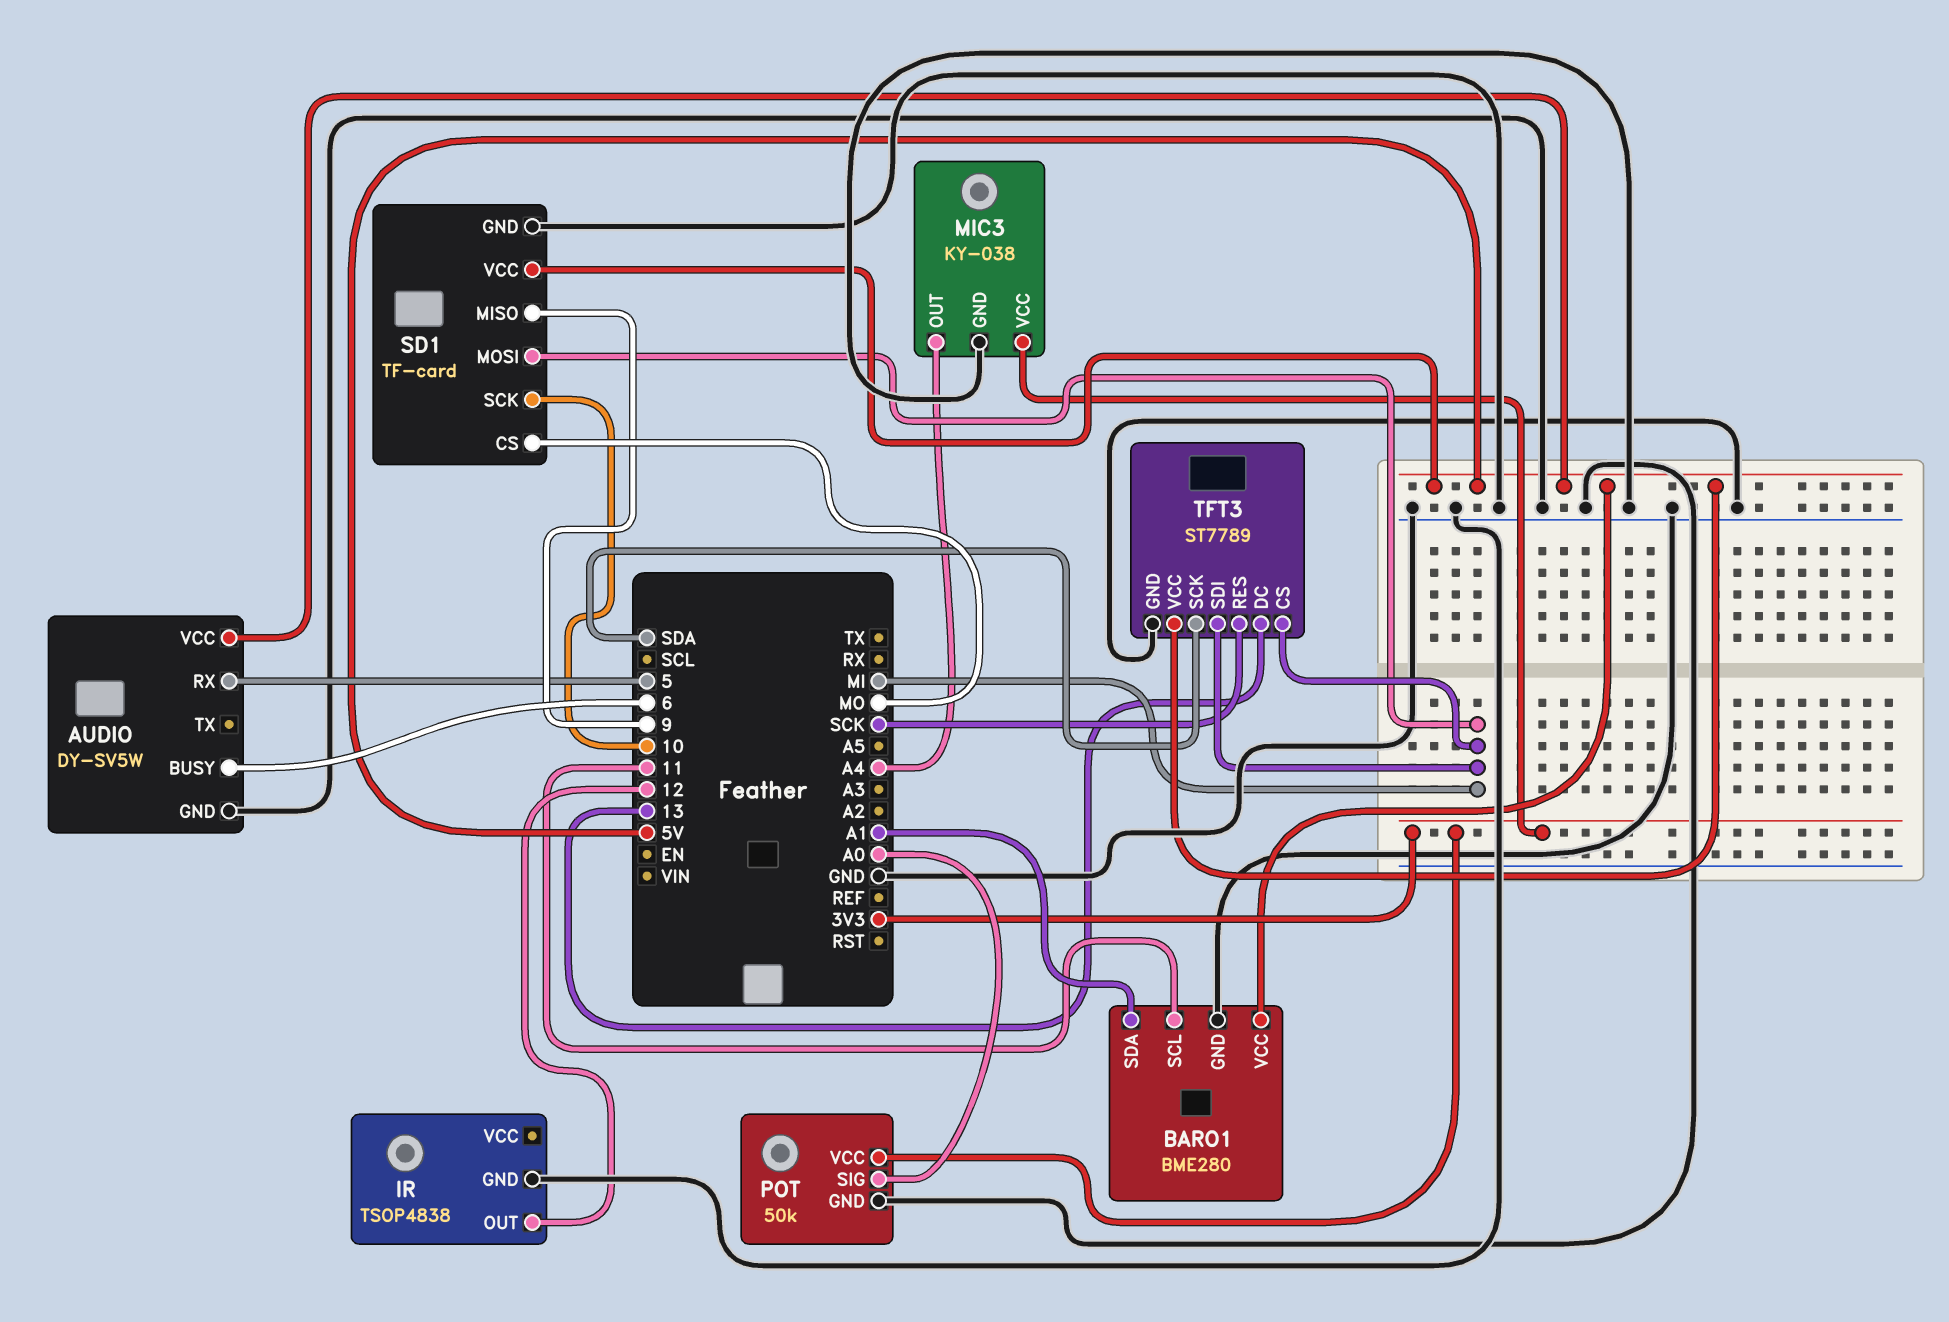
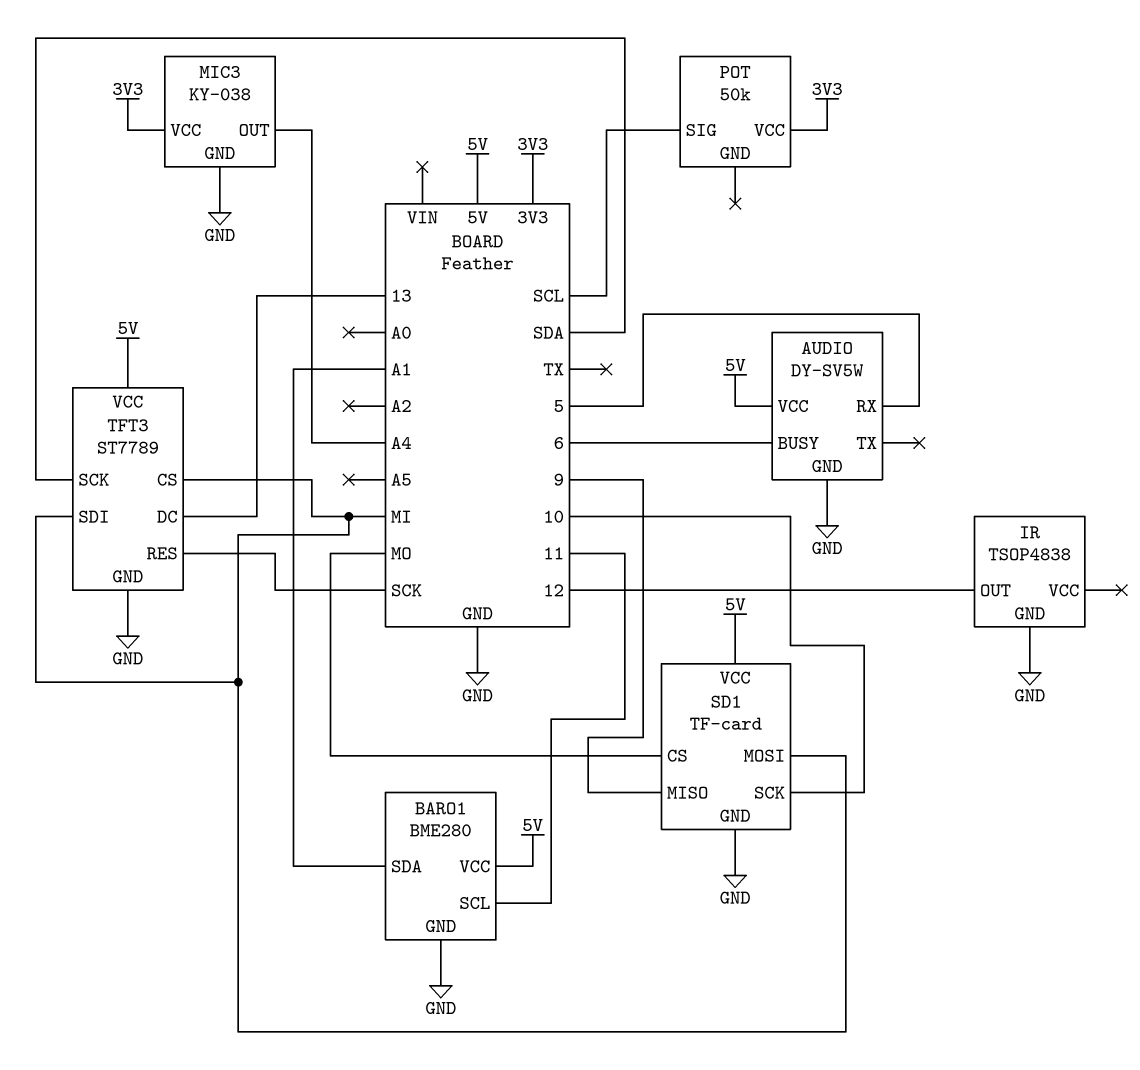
POT pin GND: GND -> none
POT pin SIG: A0 -> SCL

